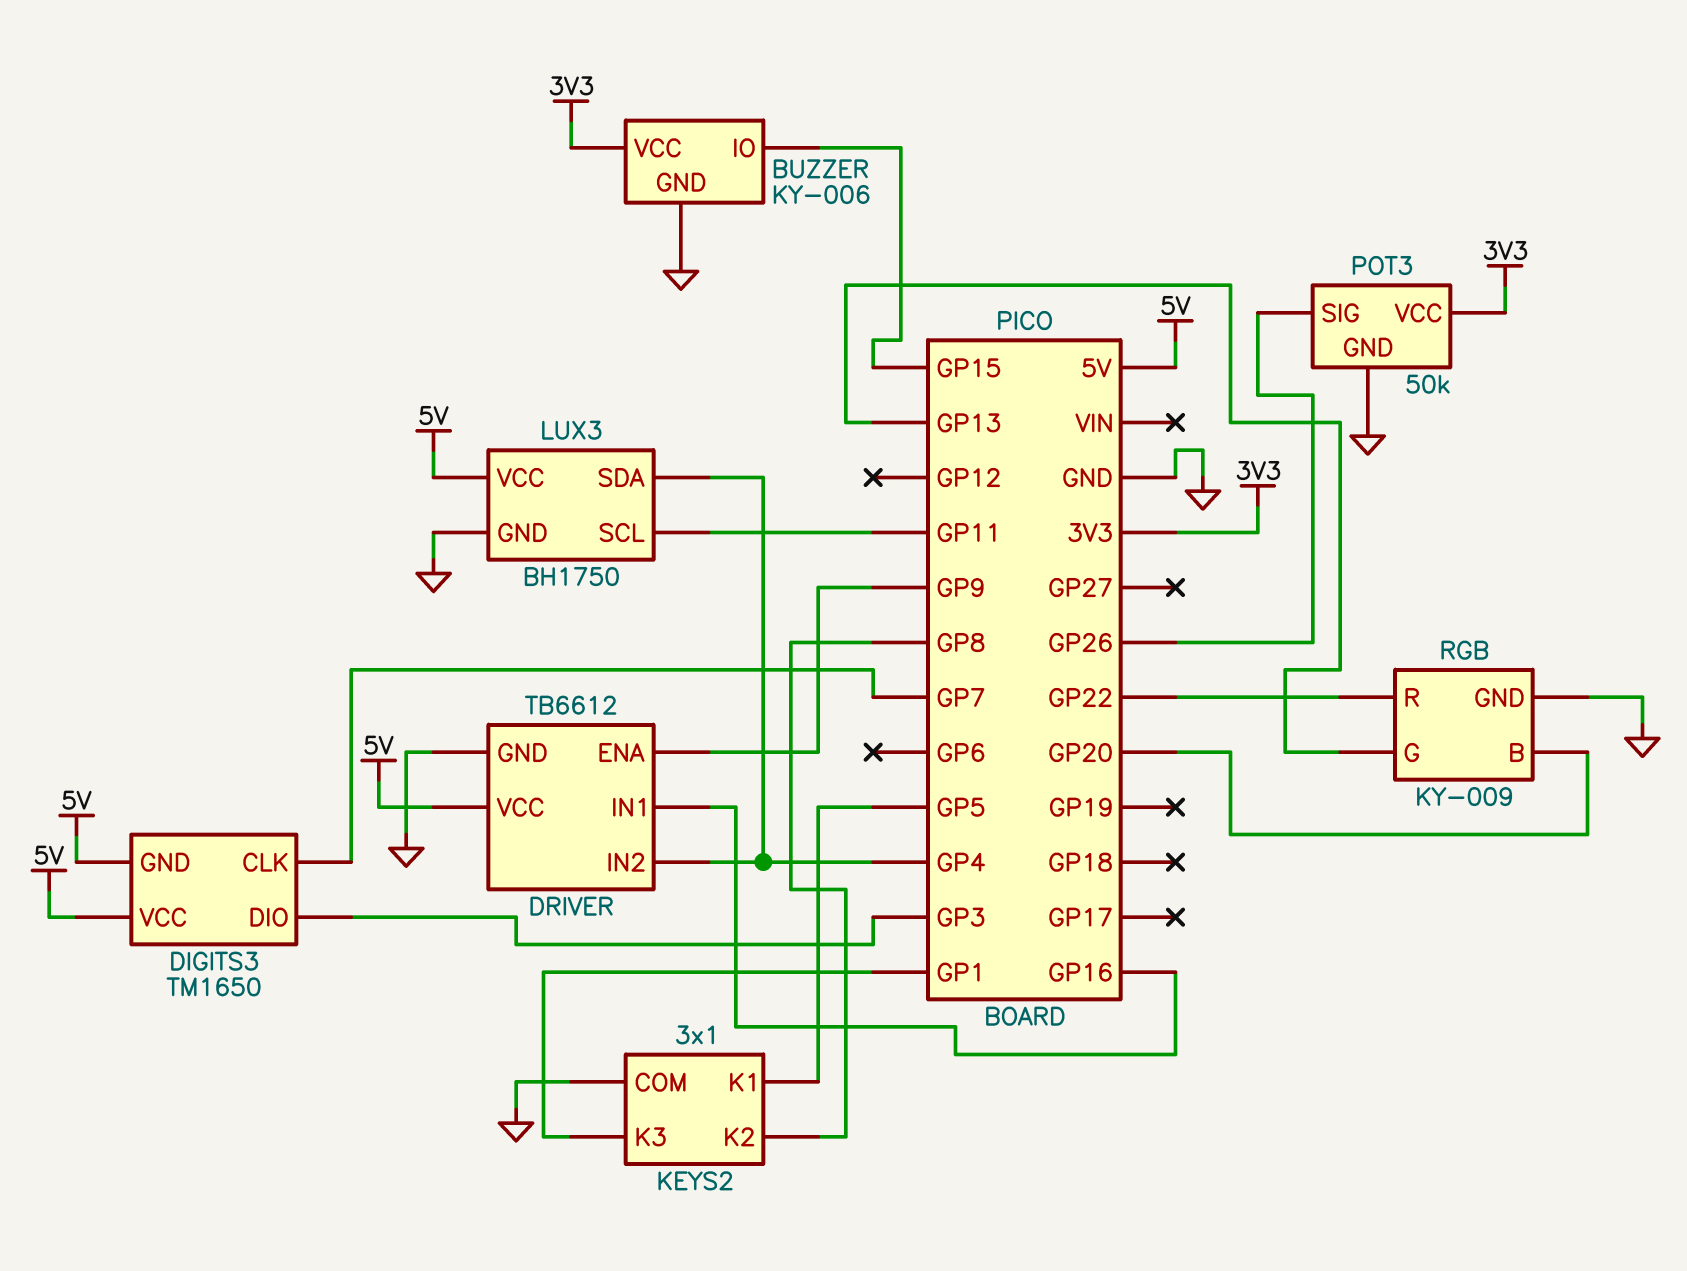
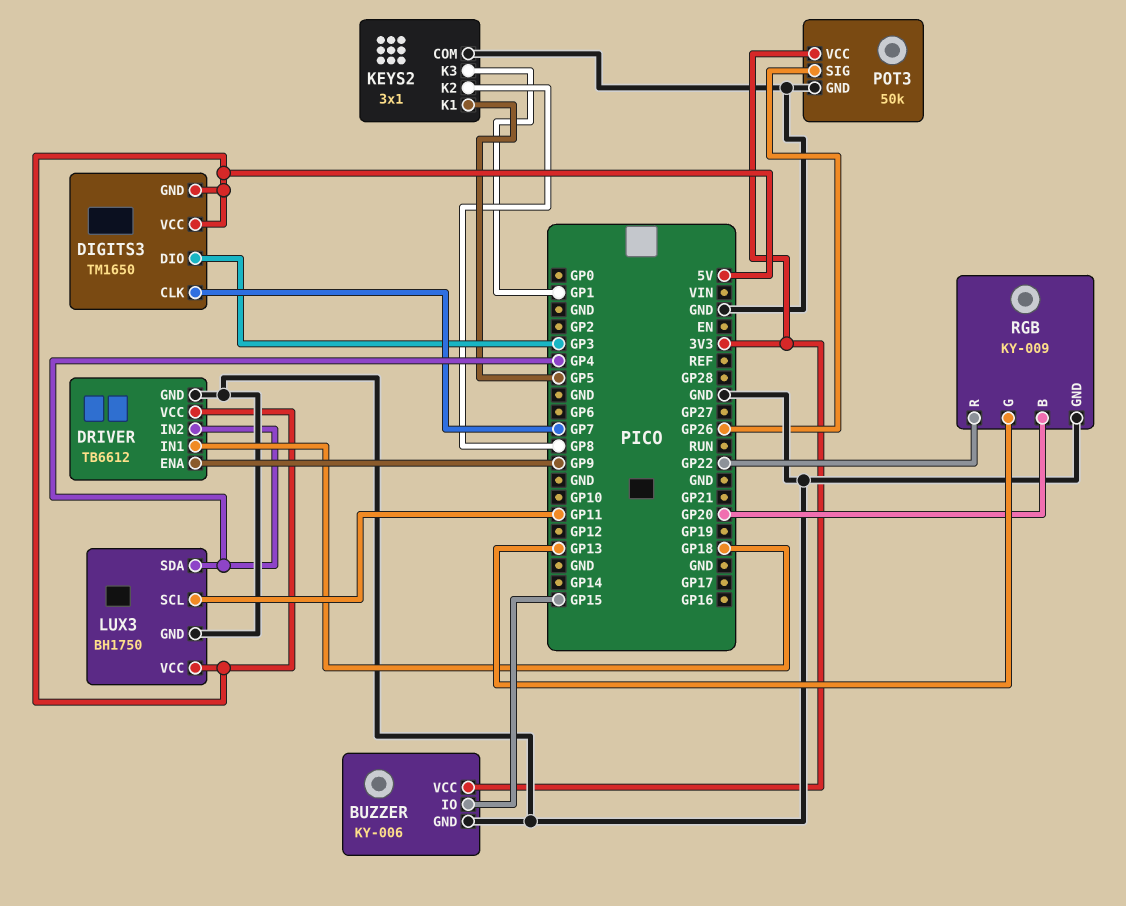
DRIVER pin IN1: GP16 -> GP18

